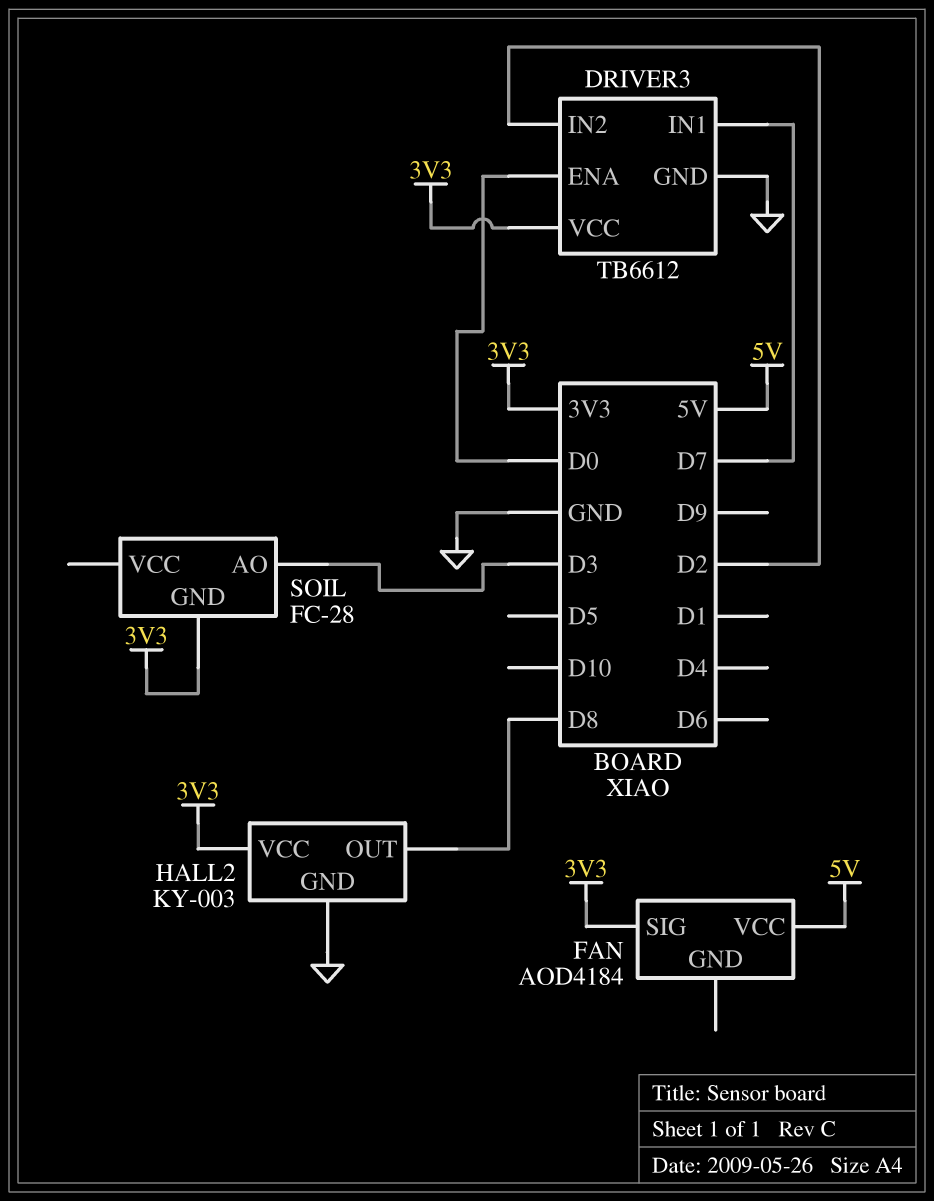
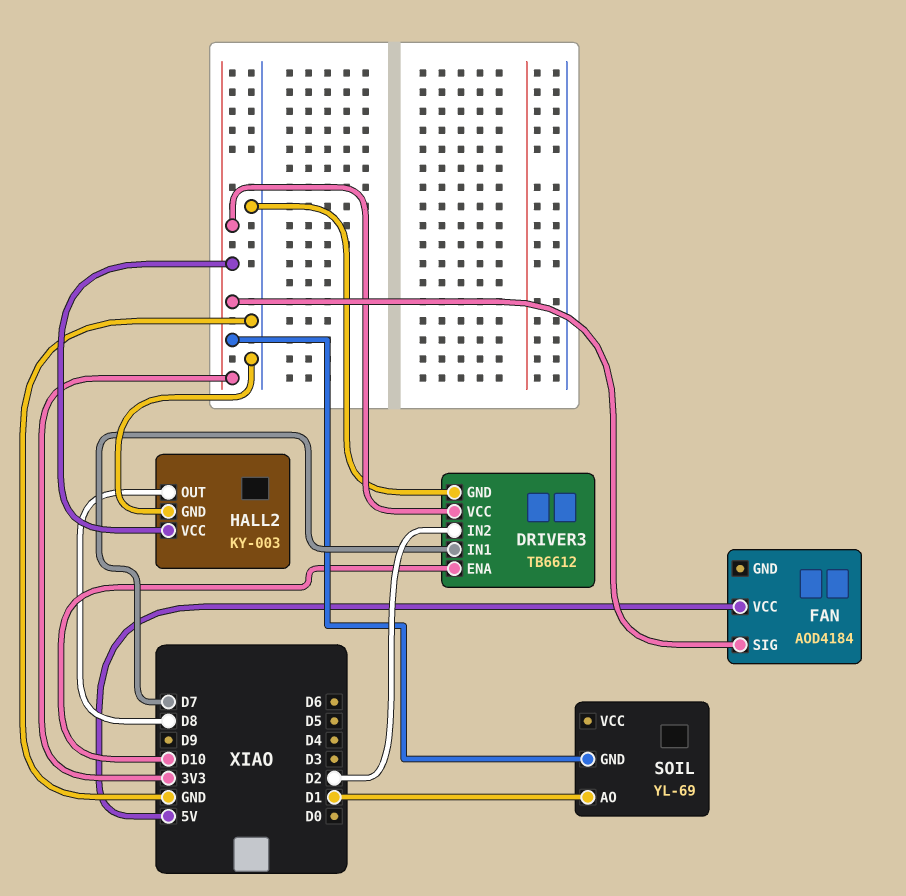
DRIVER3 pin ENA: D0 -> D10
SOIL: FC-28 -> YL-69
SOIL pin AO: D3 -> D1

